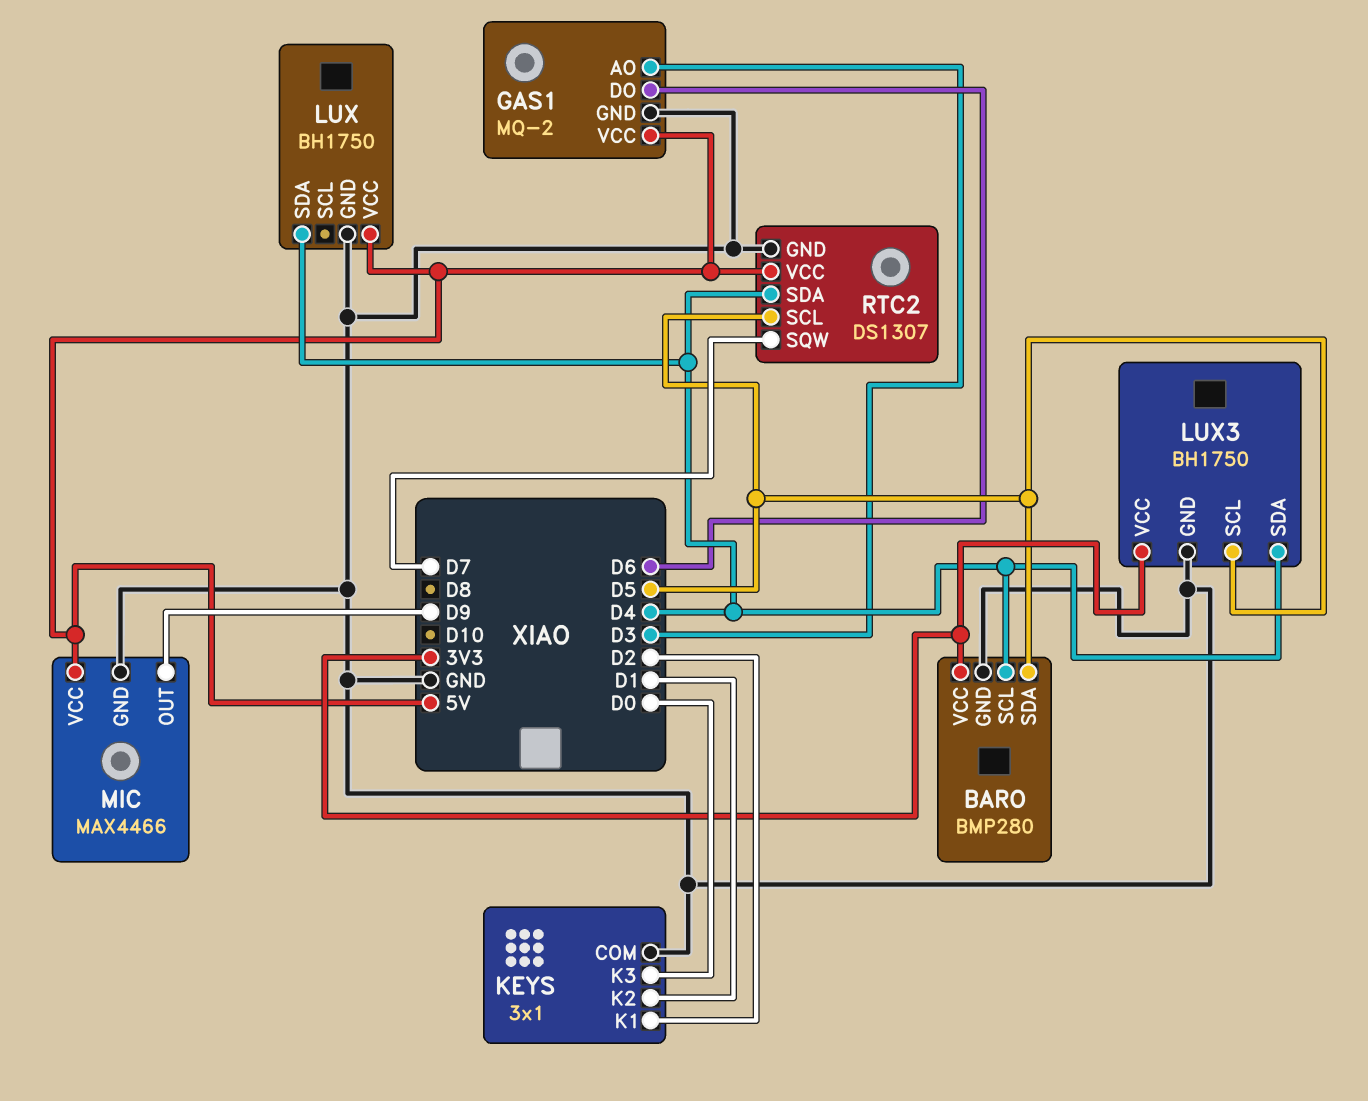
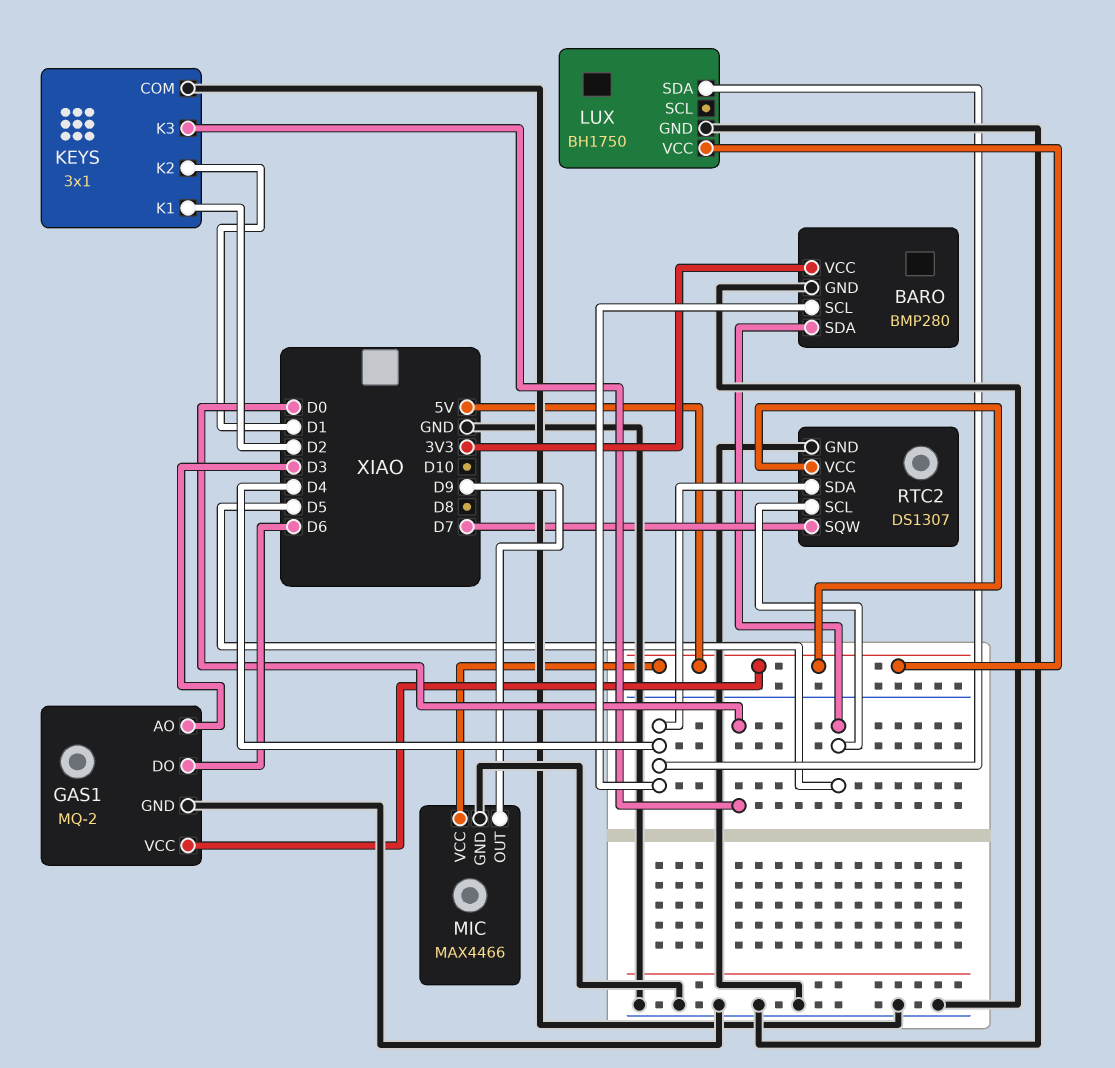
LUX3: BH1750 -> none
LUX3 pin GND: GND -> none
LUX3 pin SCL: D5 -> none
LUX3 pin SDA: D4 -> none
LUX3 pin VCC: 3V3 -> none

